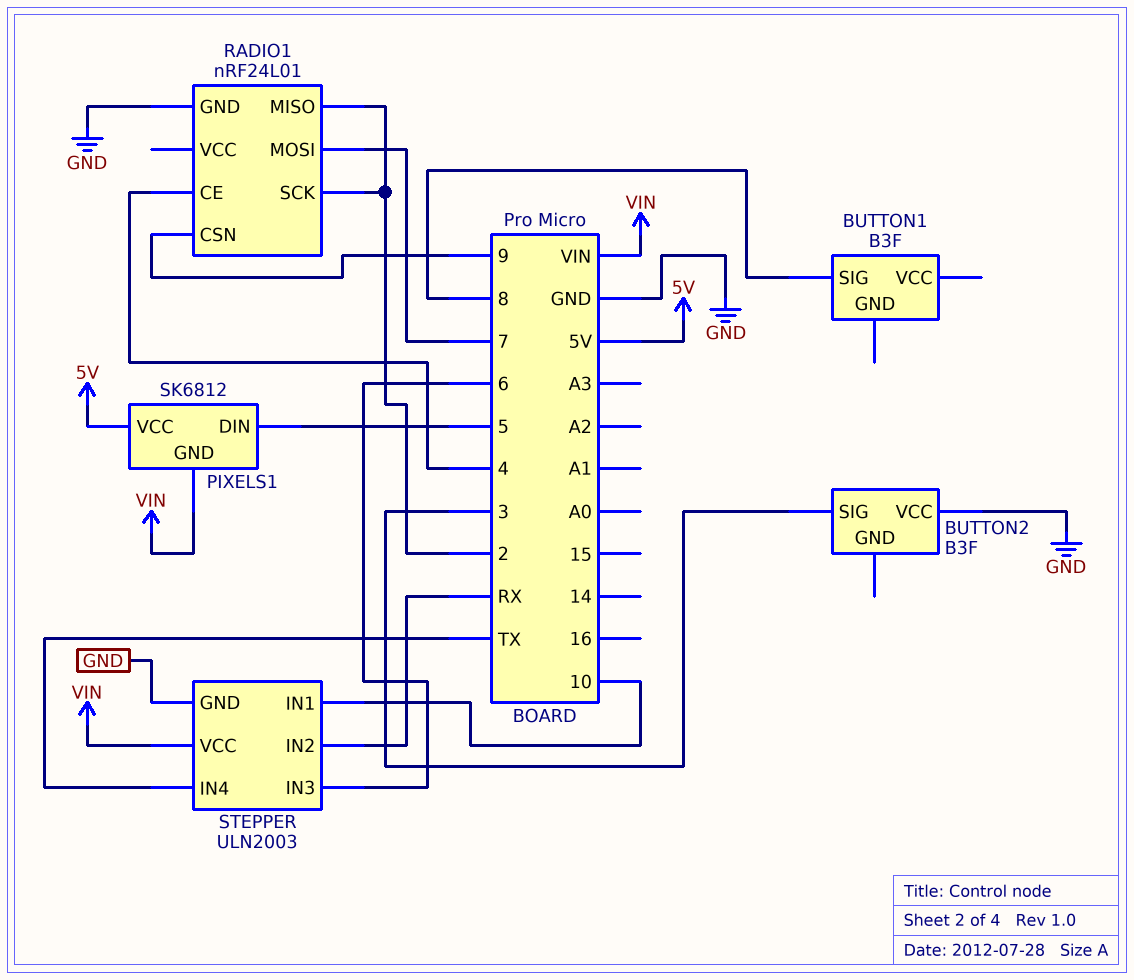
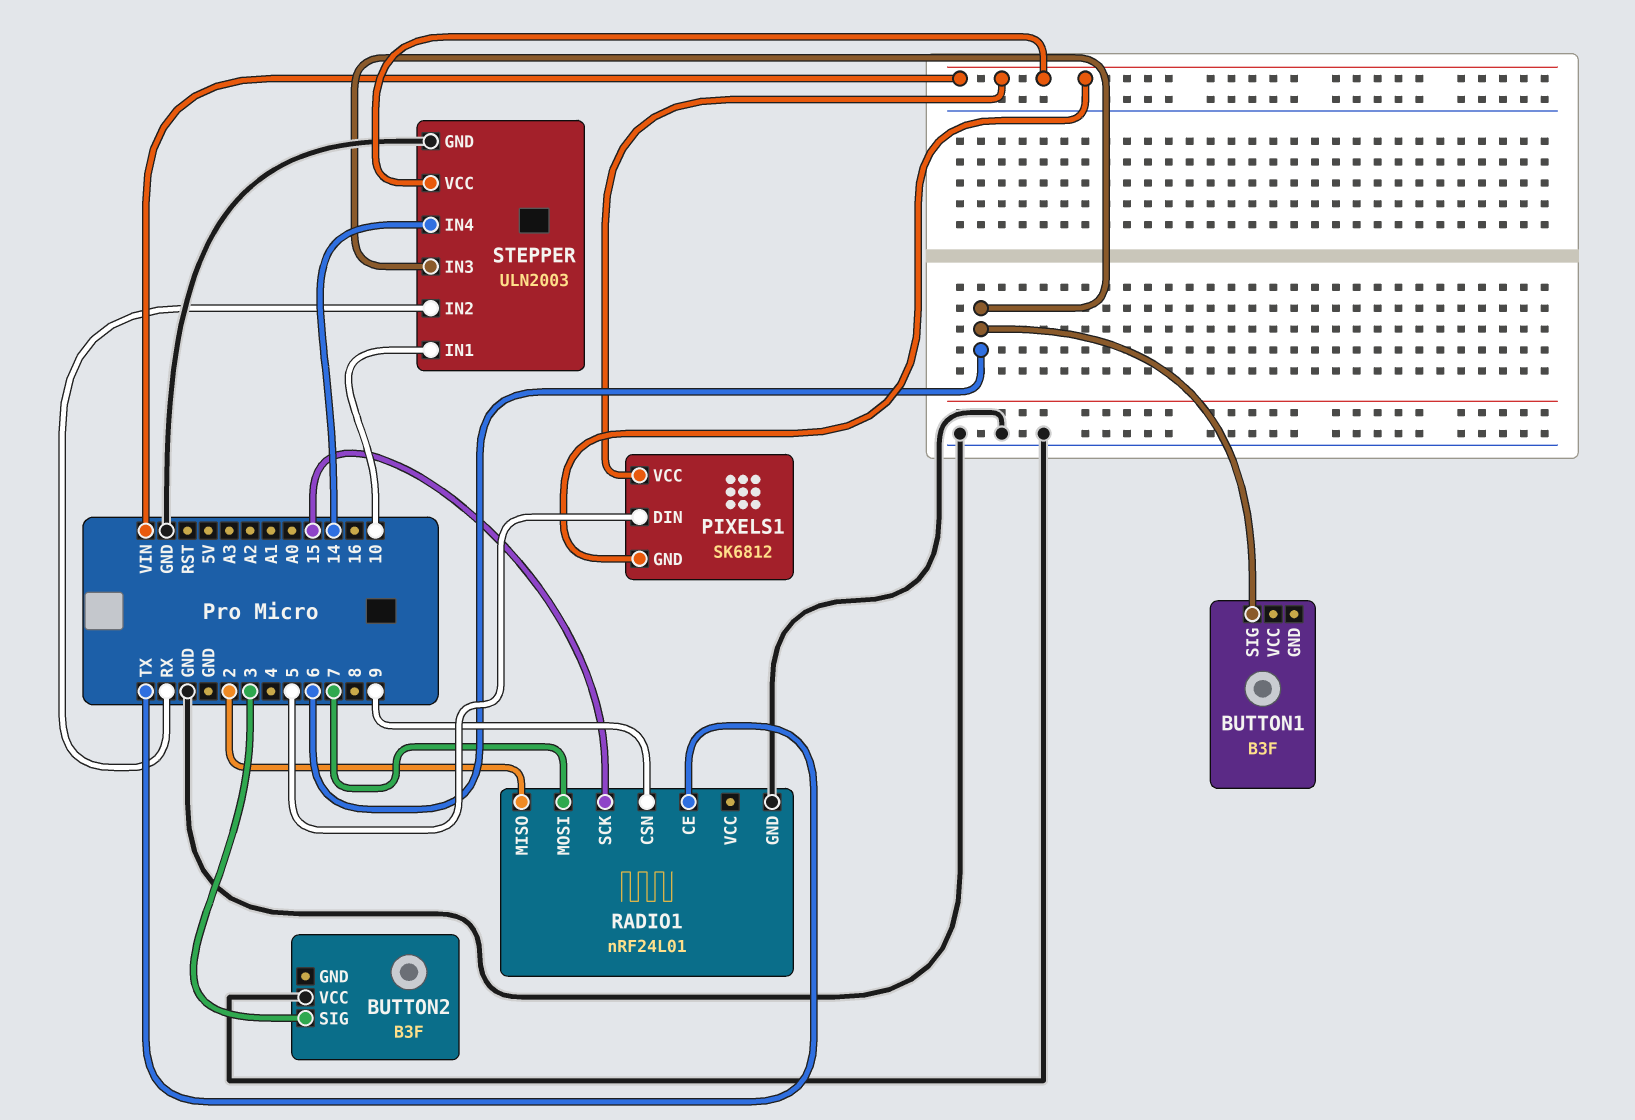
BUTTON1 pin SIG: 8 -> 6
PIXELS1 pin VCC: 5V -> VIN
RADIO1 pin CE: 4 -> TX
RADIO1 pin SCK: 2 -> 15
STEPPER pin IN4: TX -> 14

